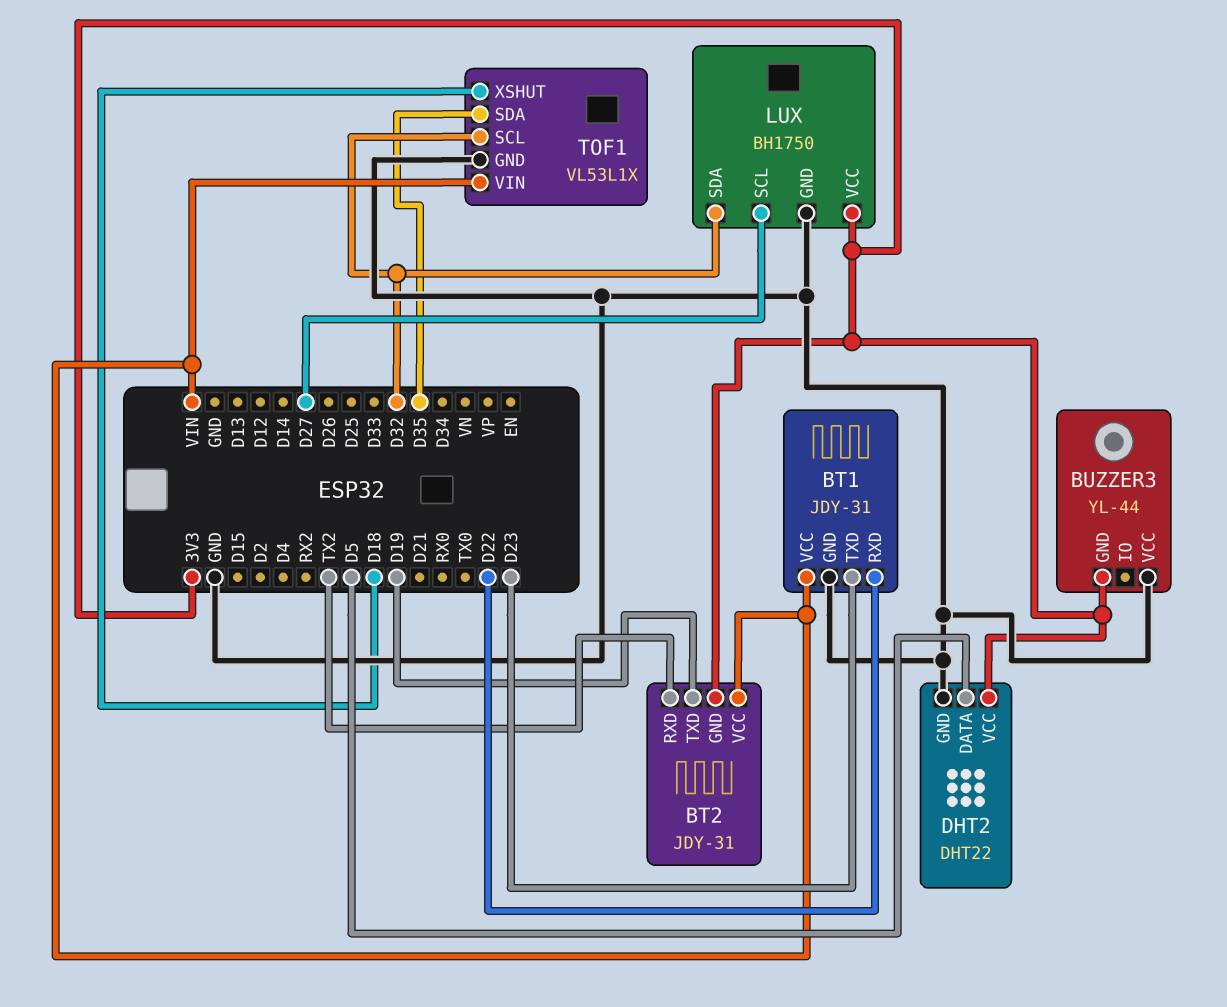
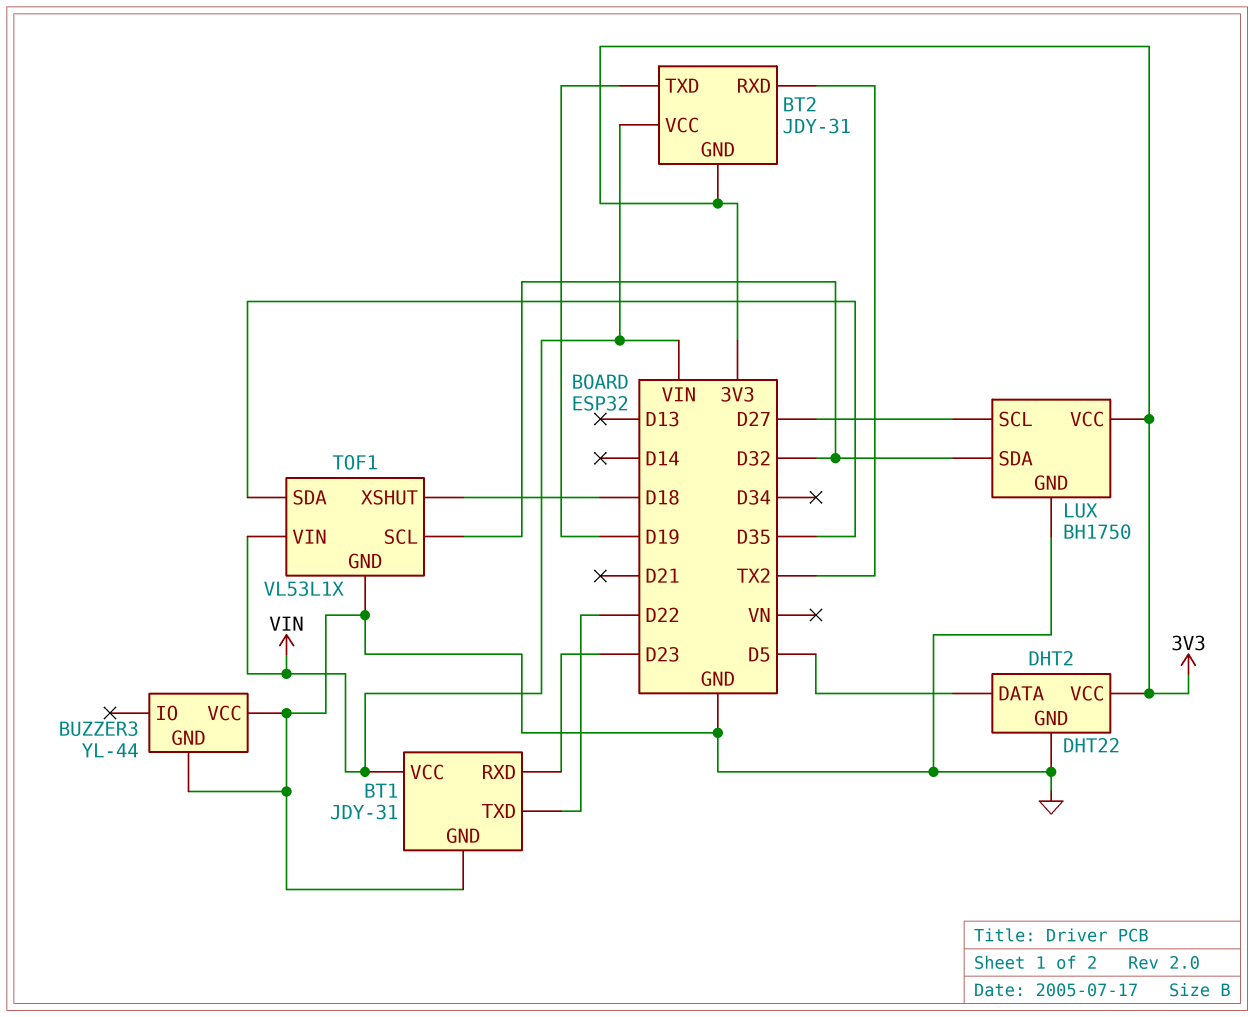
BT1 pin RXD: D22 -> D23
BT1 pin TXD: D23 -> D22
BUZZER3 pin GND: 3V3 -> GND

